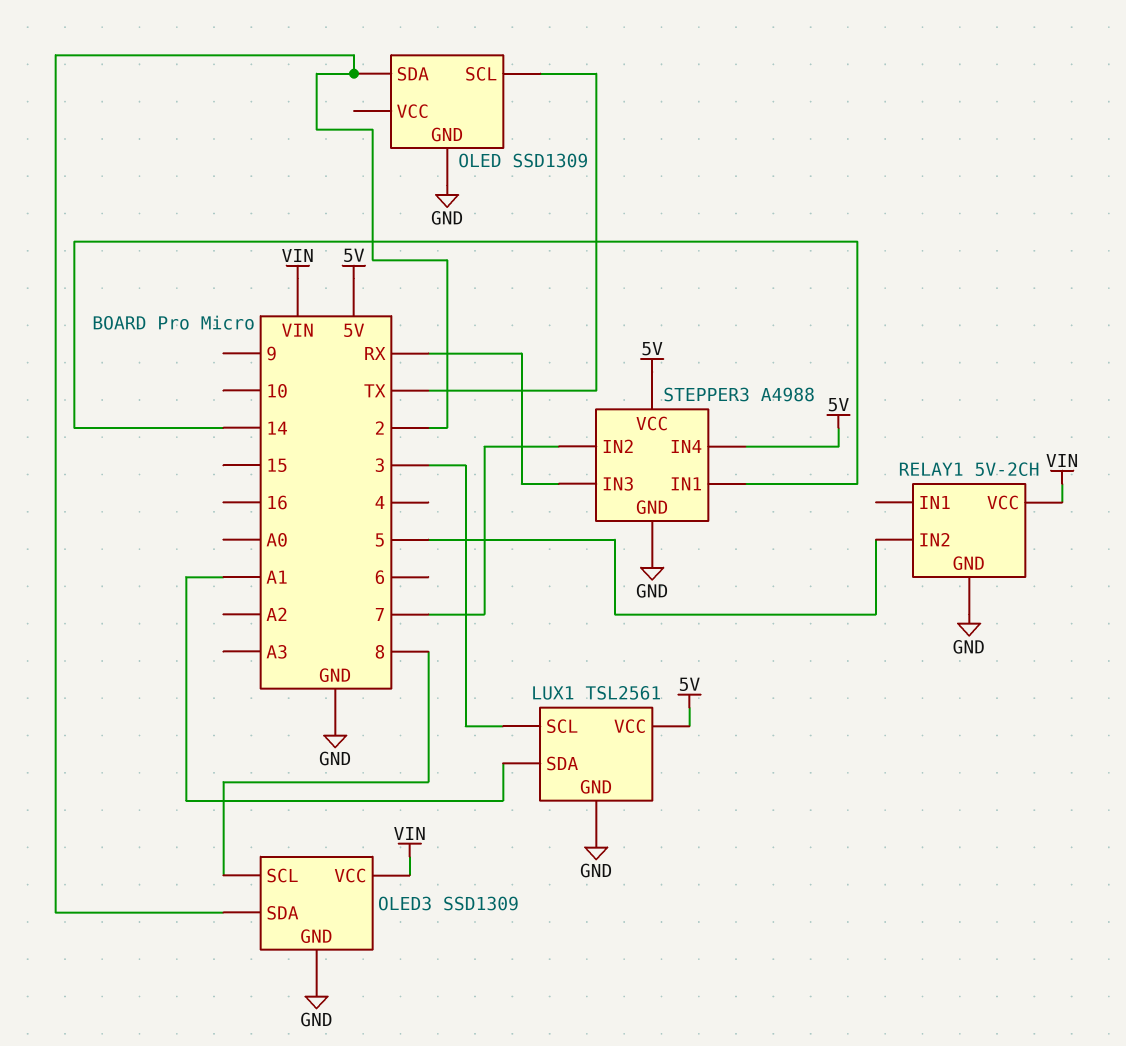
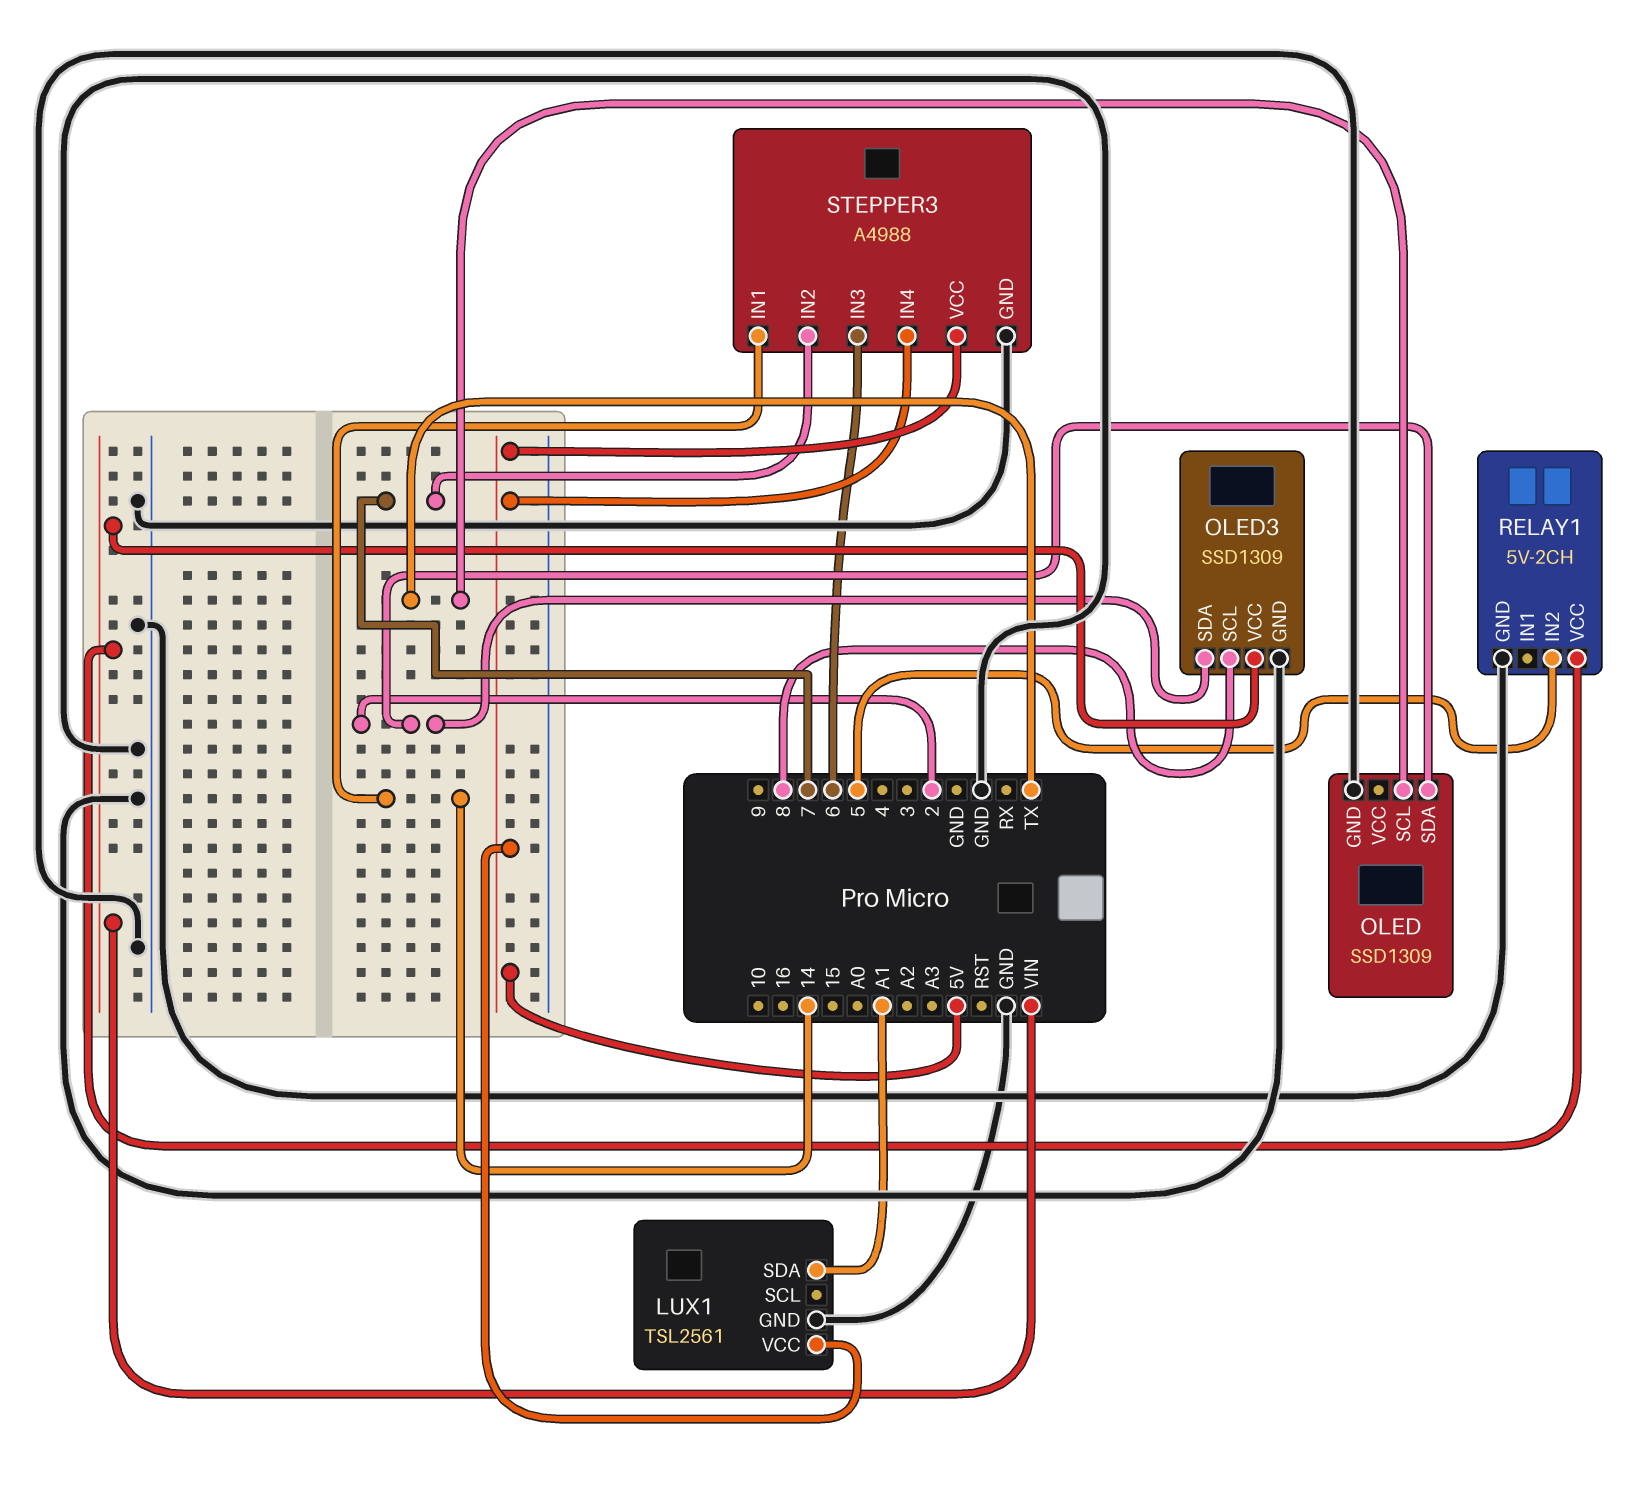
LUX1 pin SCL: 3 -> none
STEPPER3 pin IN3: RX -> 6

